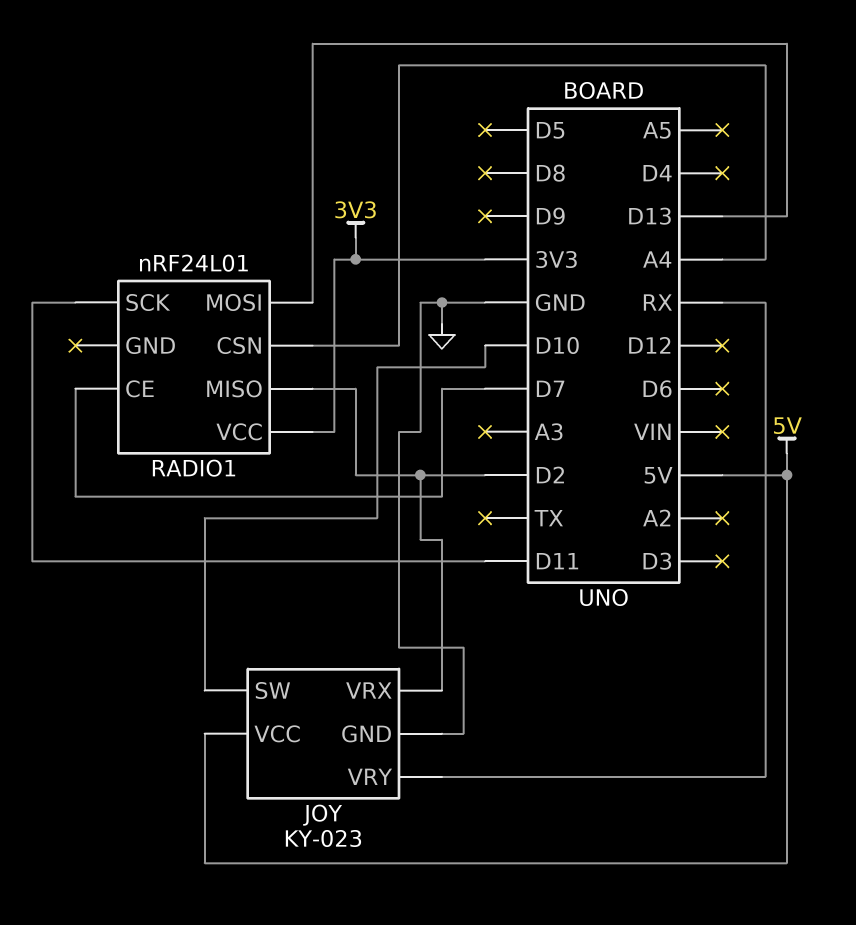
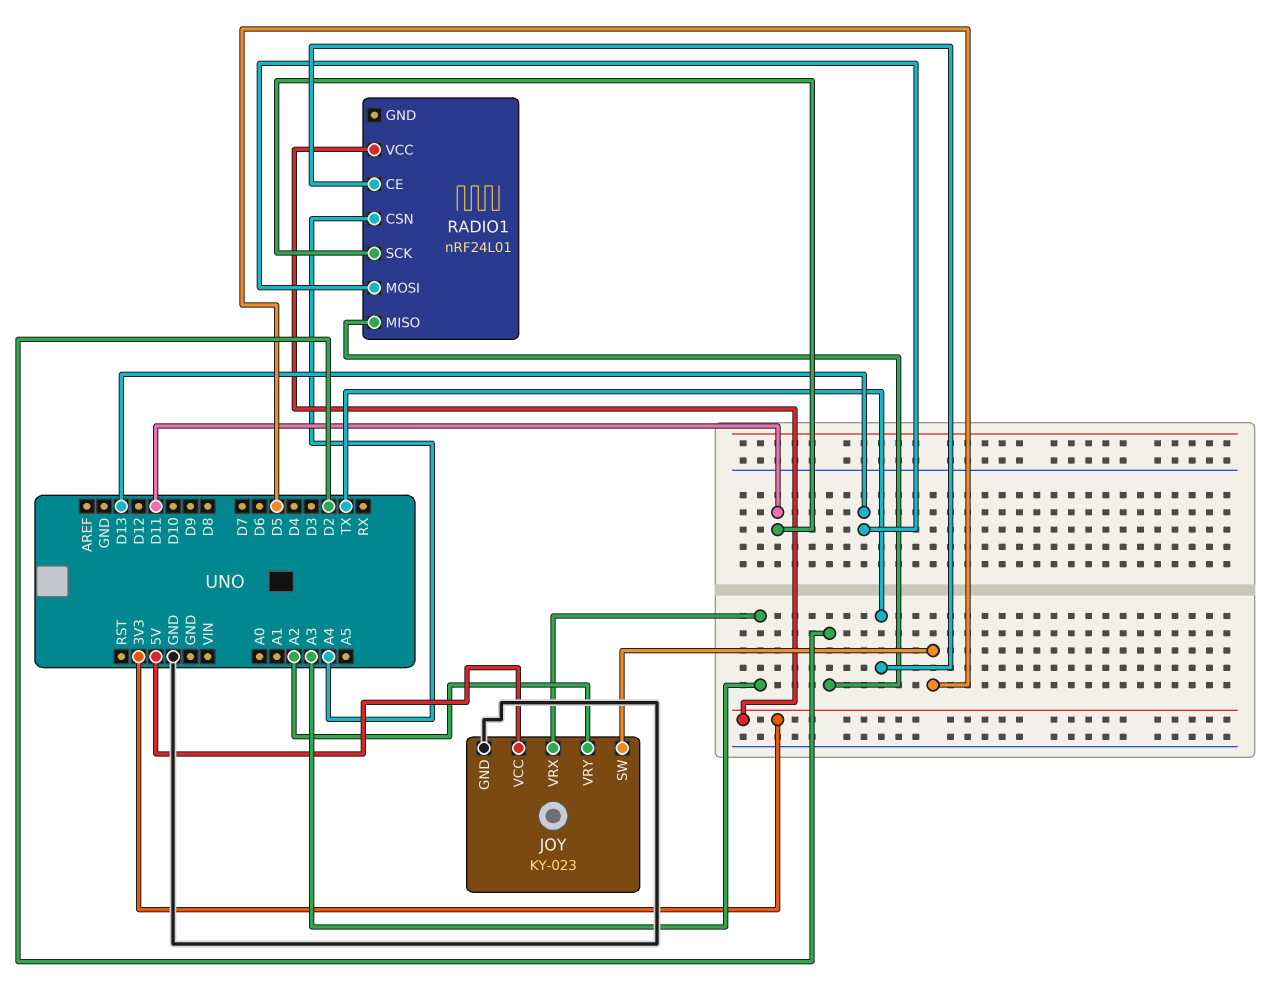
JOY pin SW: D10 -> D5
JOY pin VRX: D2 -> A3
JOY pin VRY: RX -> A2
RADIO1 pin CE: D7 -> TX

